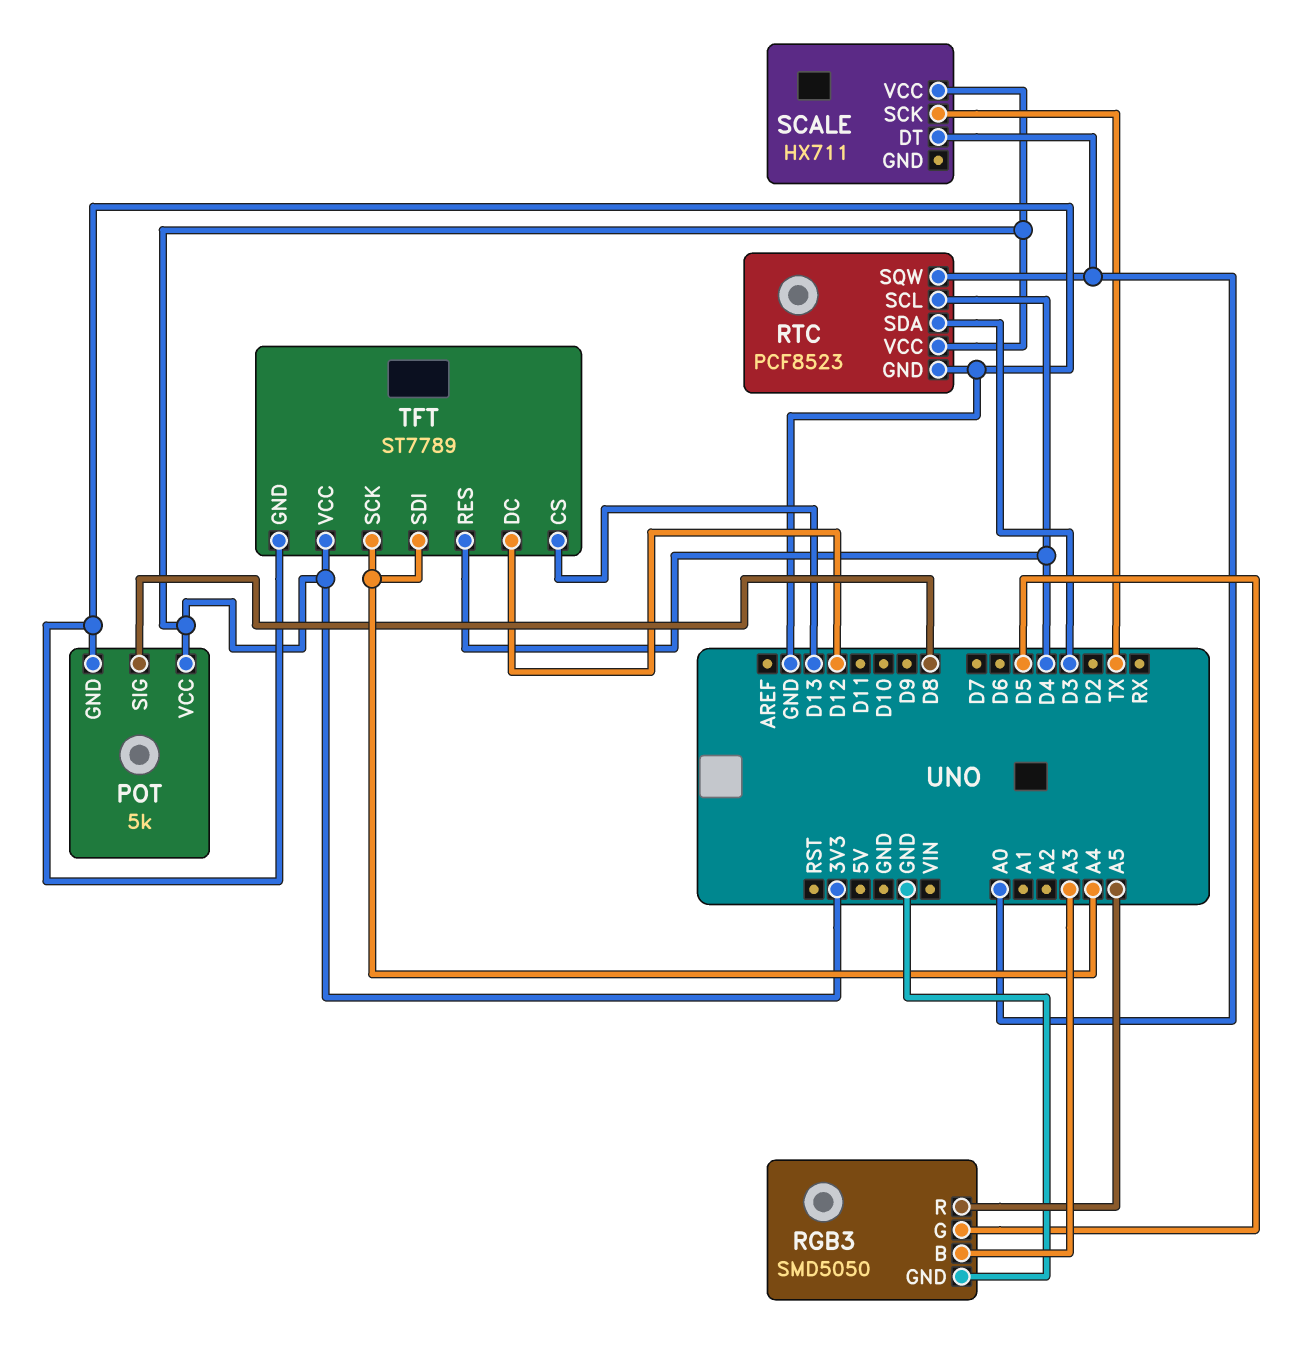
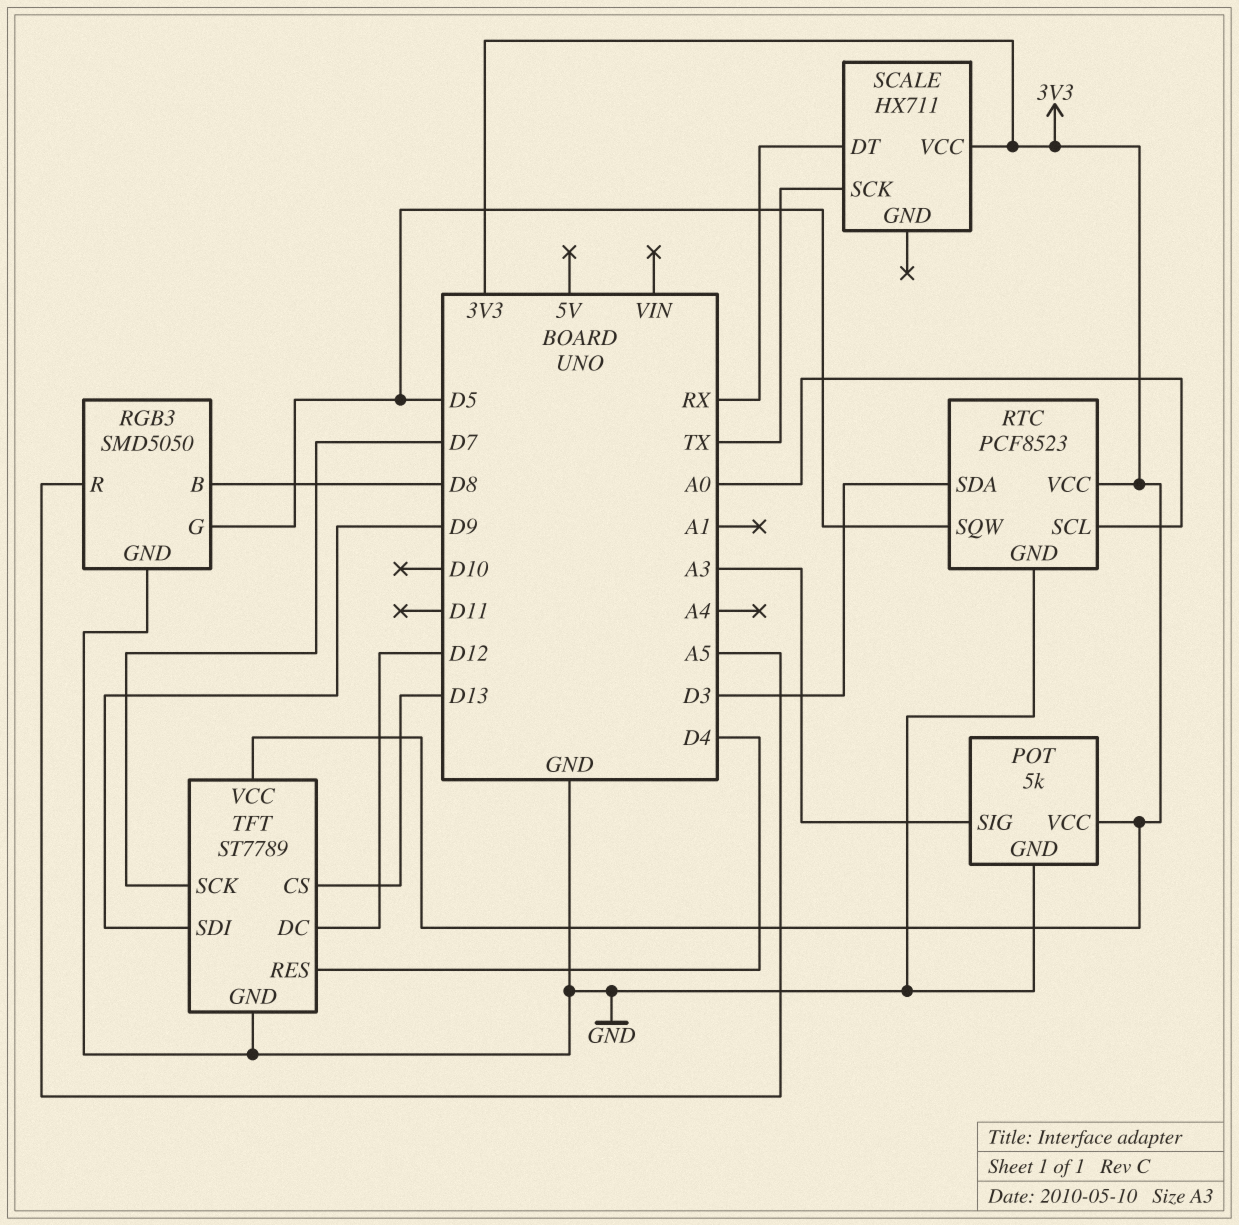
POT pin SIG: D8 -> A3
RGB3 pin B: A3 -> D8
RTC pin SCL: D4 -> A0
RTC pin SQW: A0 -> D5
SCALE pin DT: A0 -> RX
TFT pin SCK: A4 -> D7
TFT pin SDI: A4 -> D9

